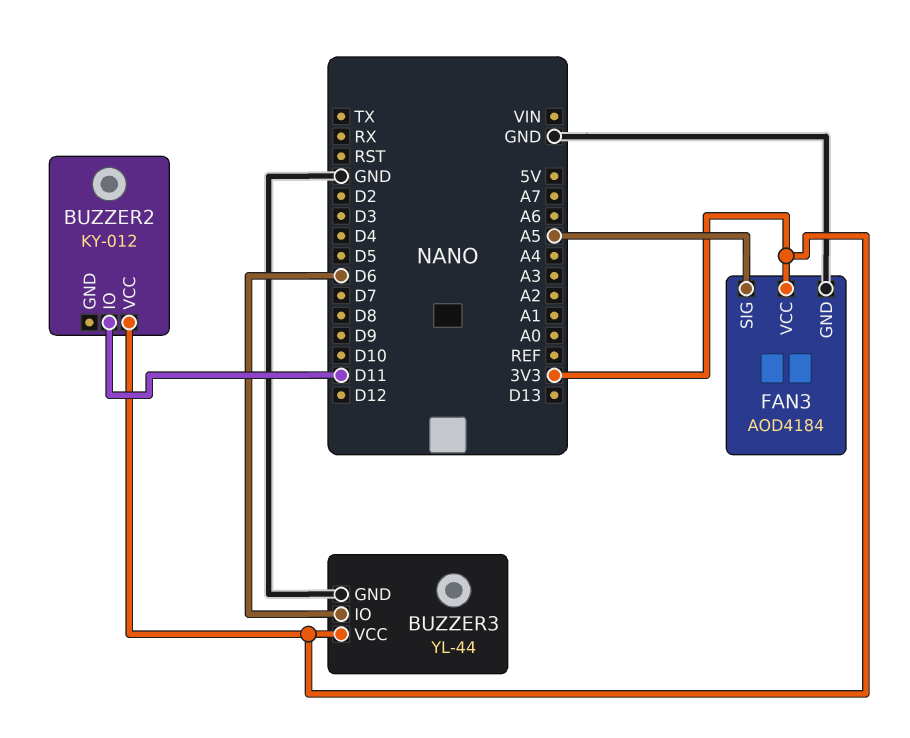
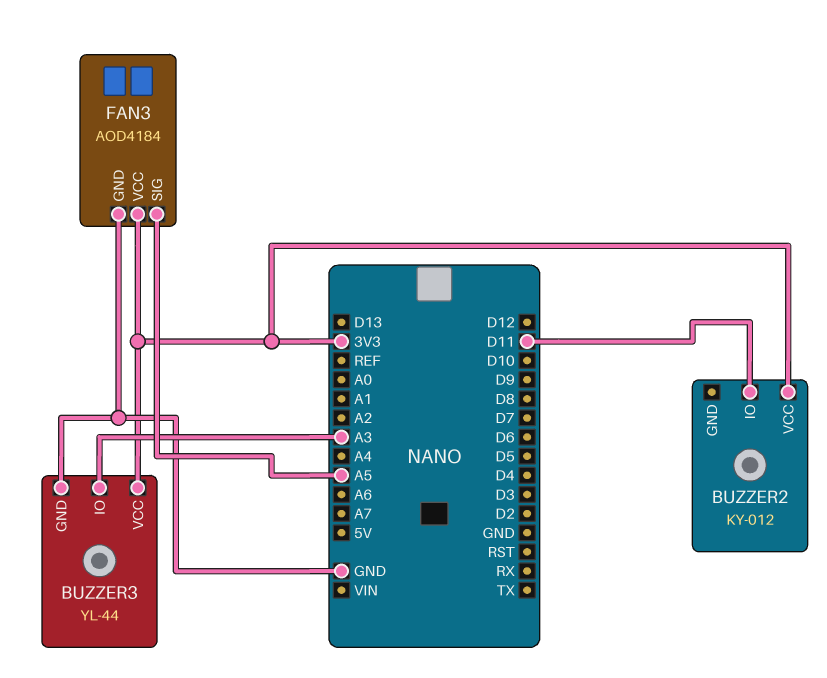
BUZZER3 pin IO: D6 -> A3

